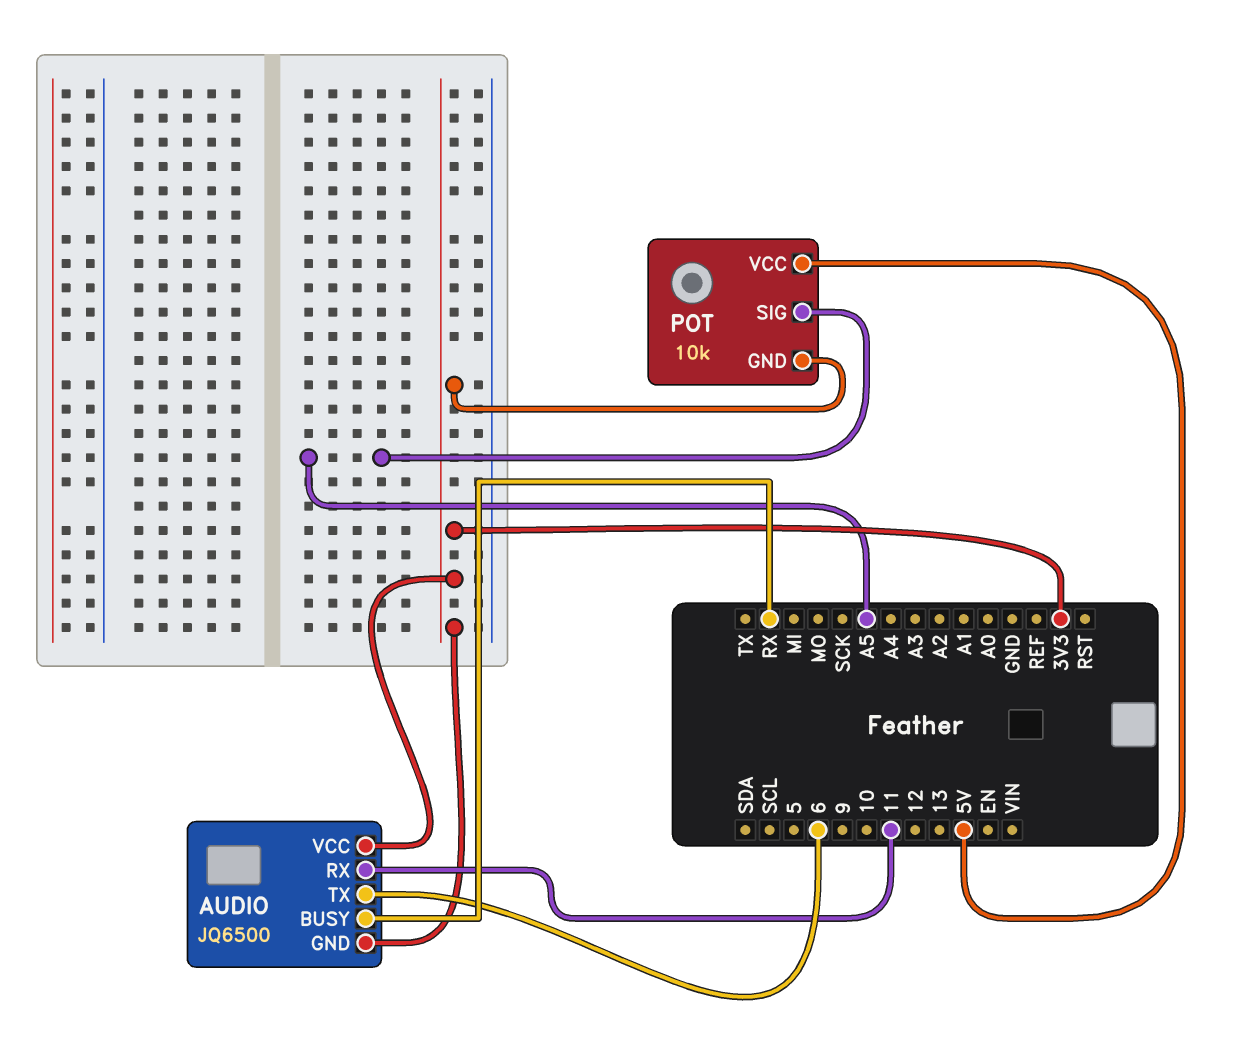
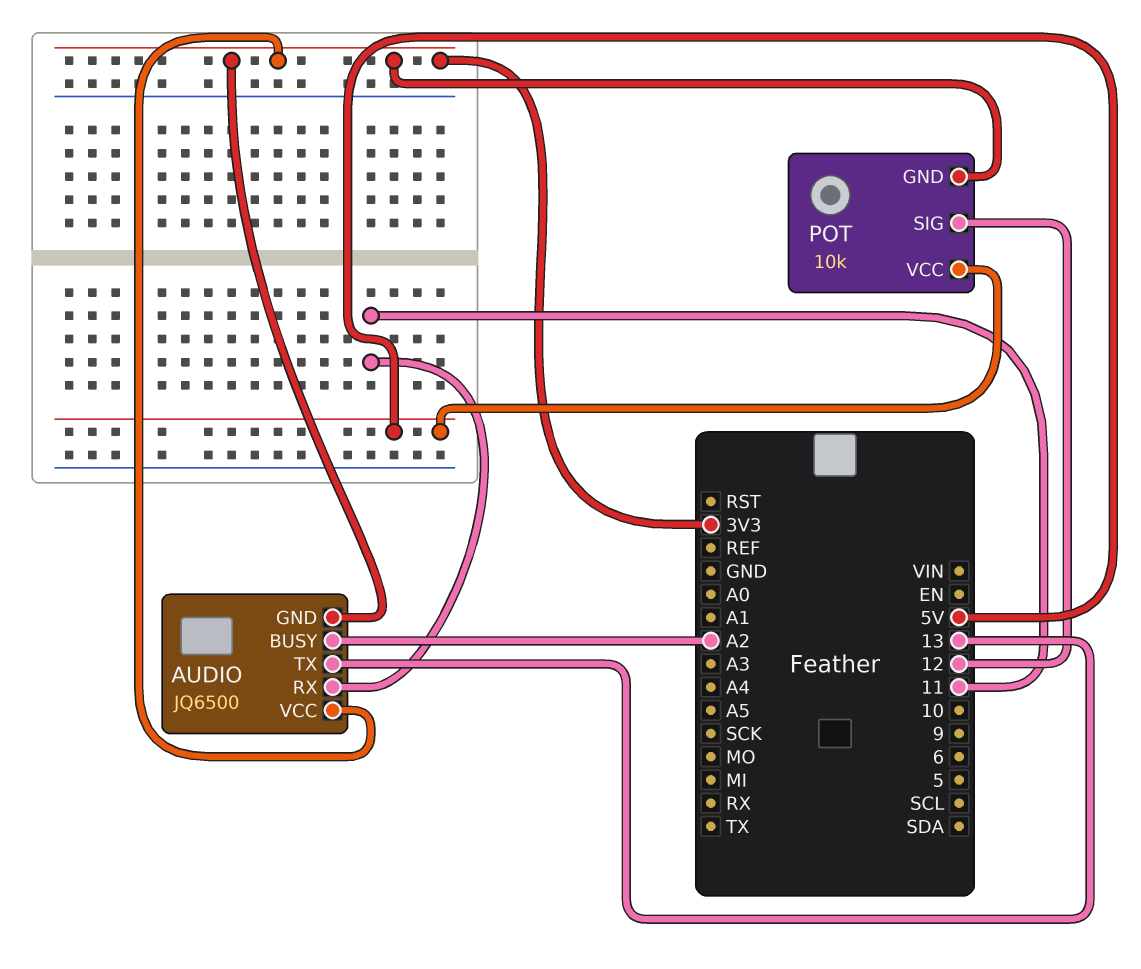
AUDIO pin BUSY: RX -> A2
AUDIO pin TX: 6 -> 13
POT pin SIG: A5 -> 12

